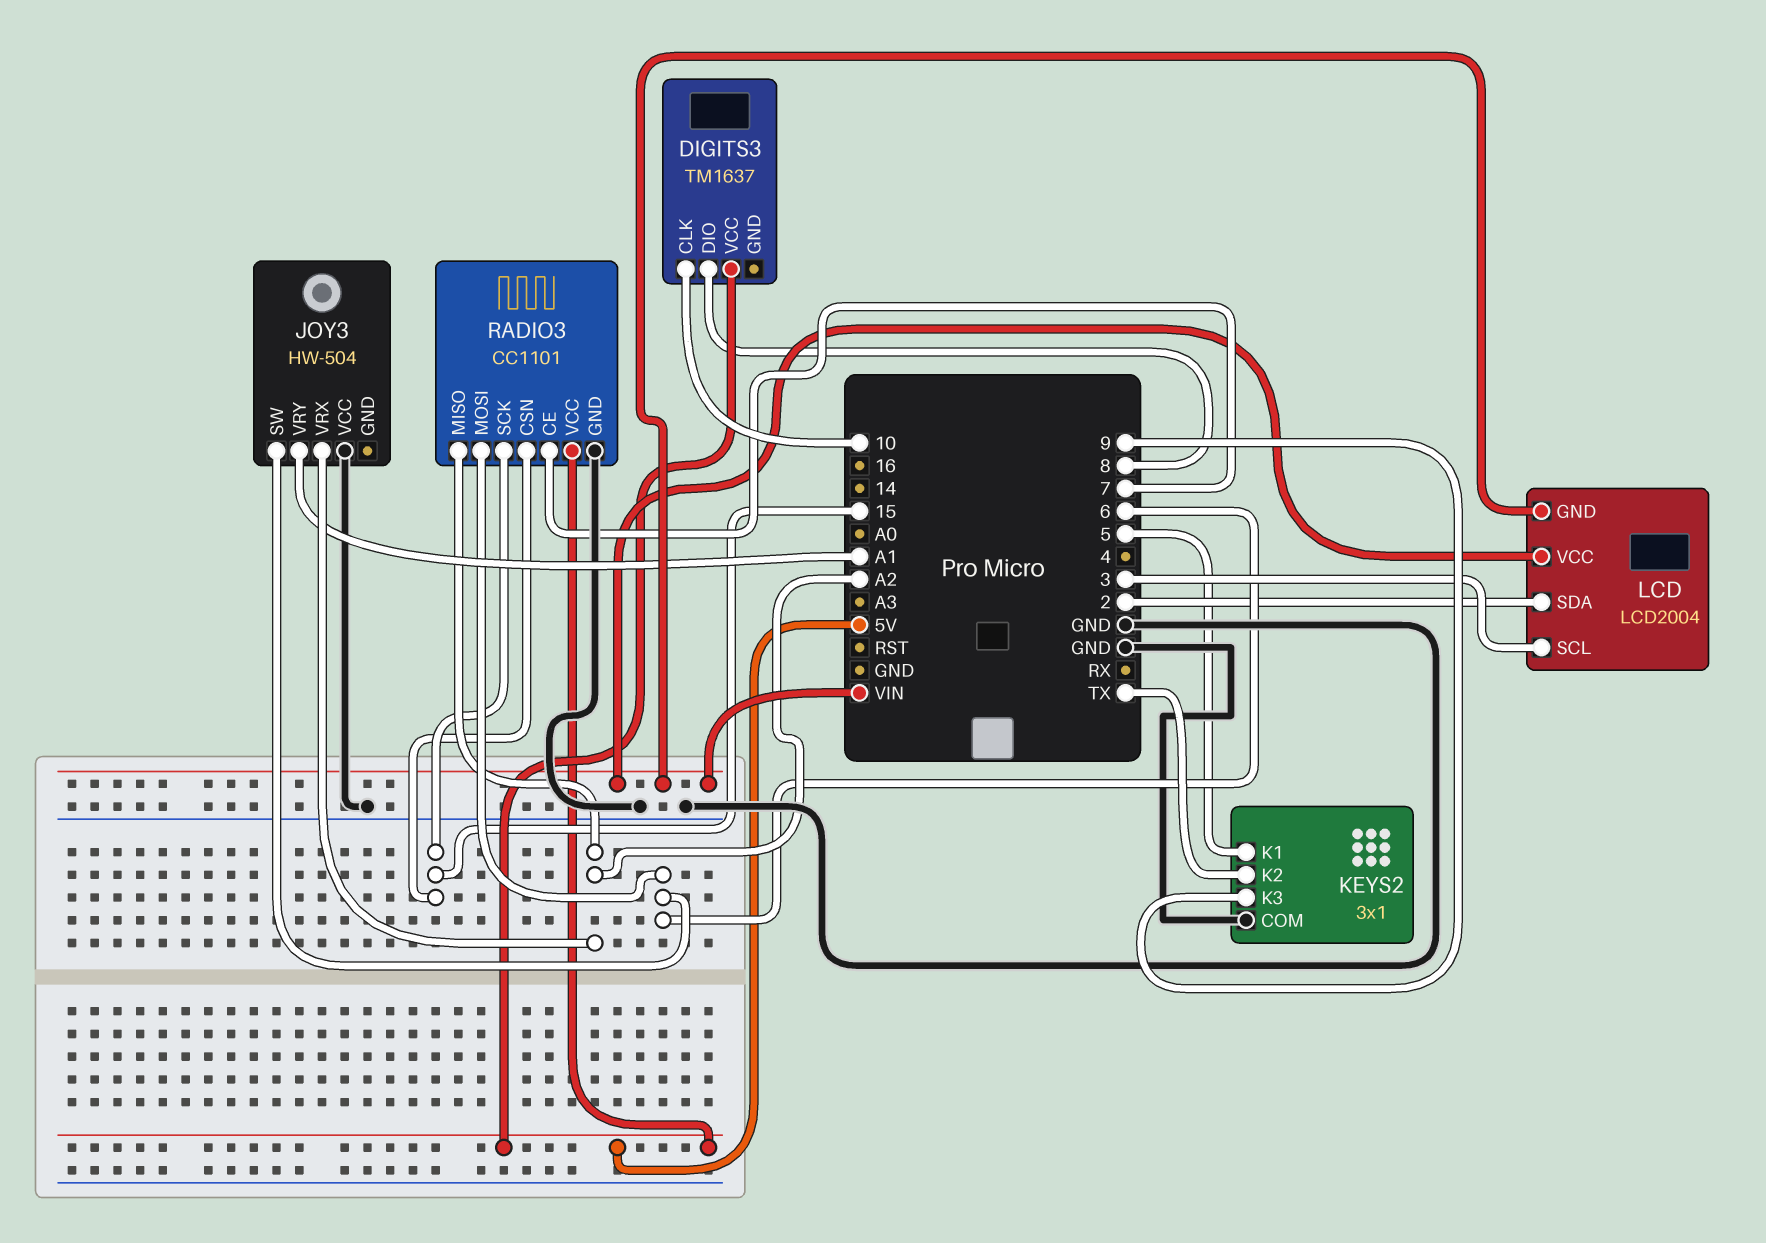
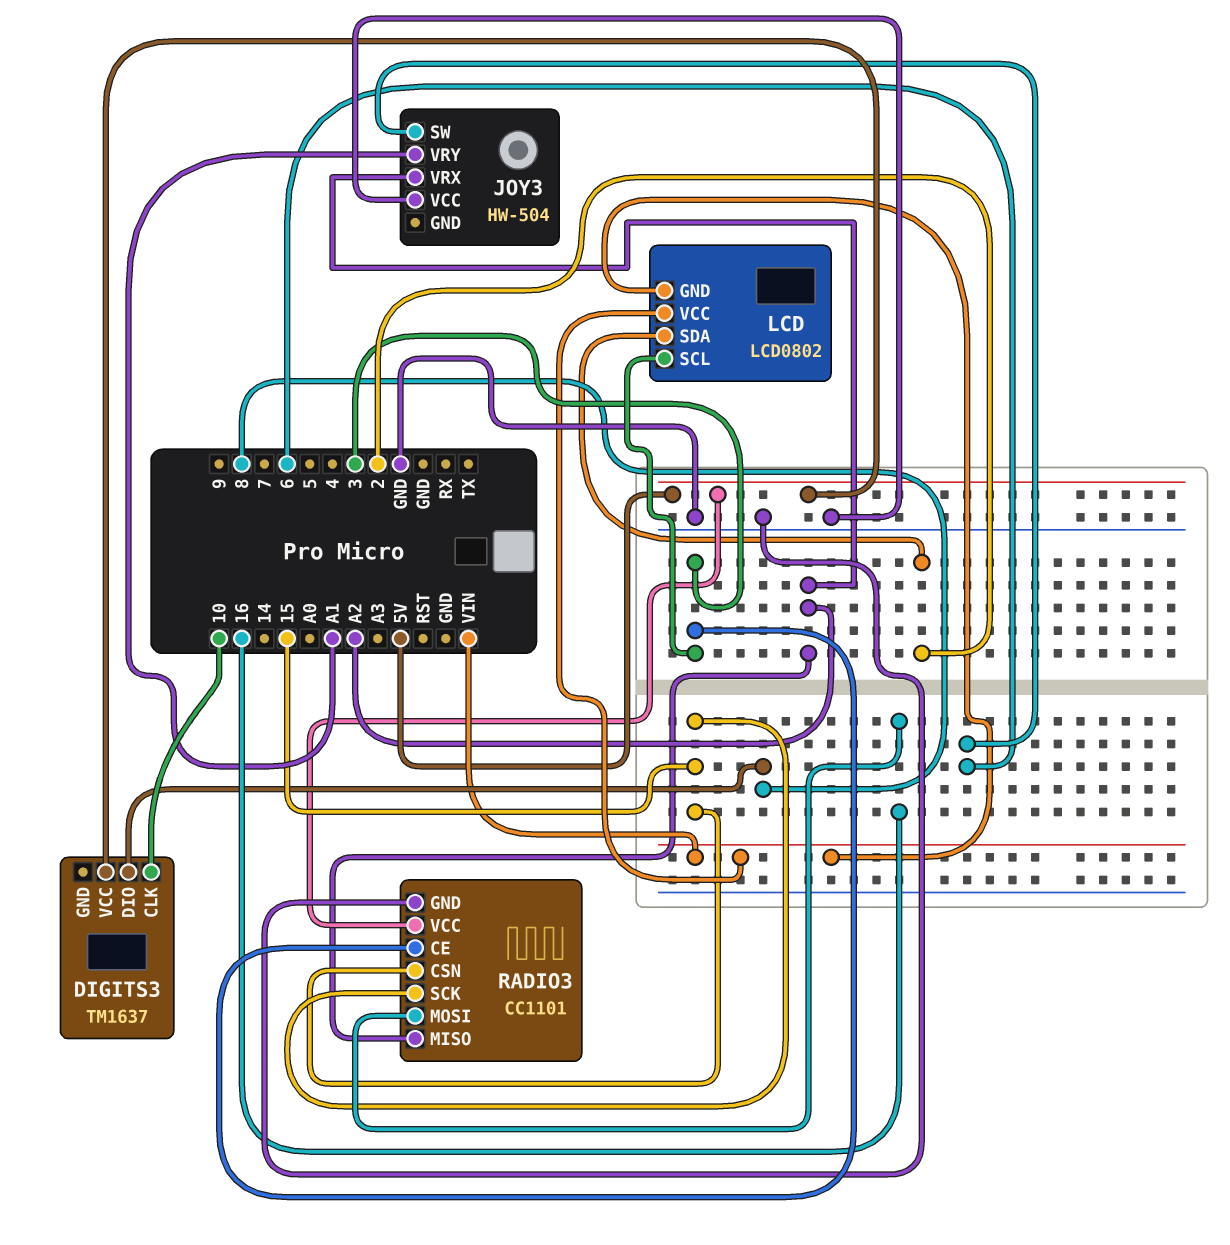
KEYS2: 3x1 -> none
KEYS2 pin COM: GND -> none
KEYS2 pin K1: 5 -> none
KEYS2 pin K2: TX -> none
KEYS2 pin K3: 9 -> none
LCD: LCD2004 -> LCD0802
RADIO3 pin CE: 7 -> 3
RADIO3 pin MOSI: 6 -> 16

